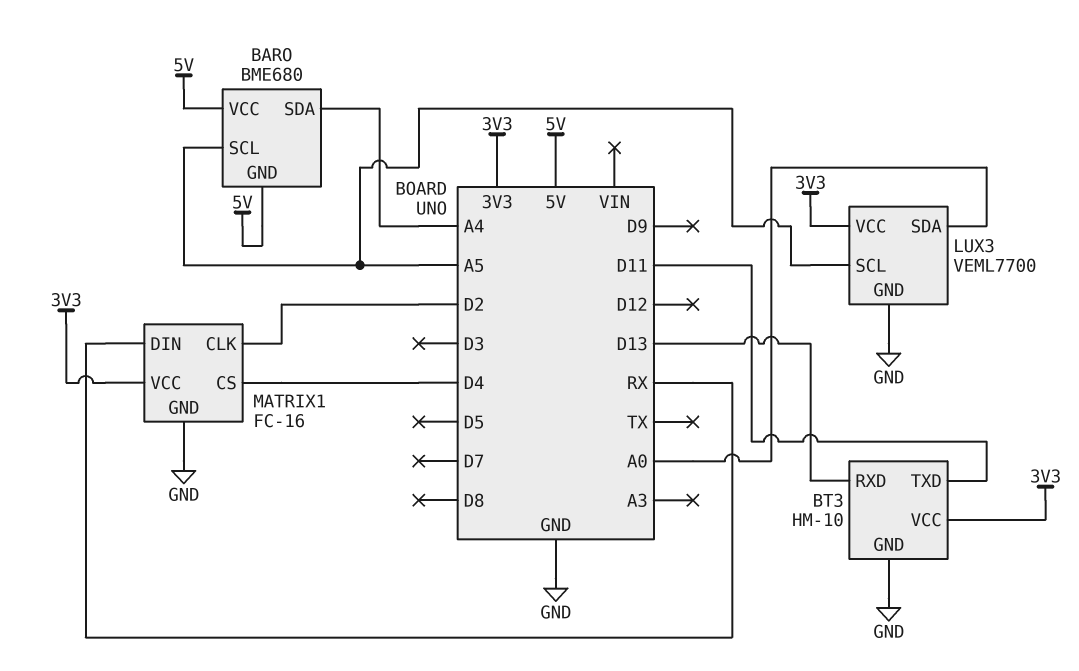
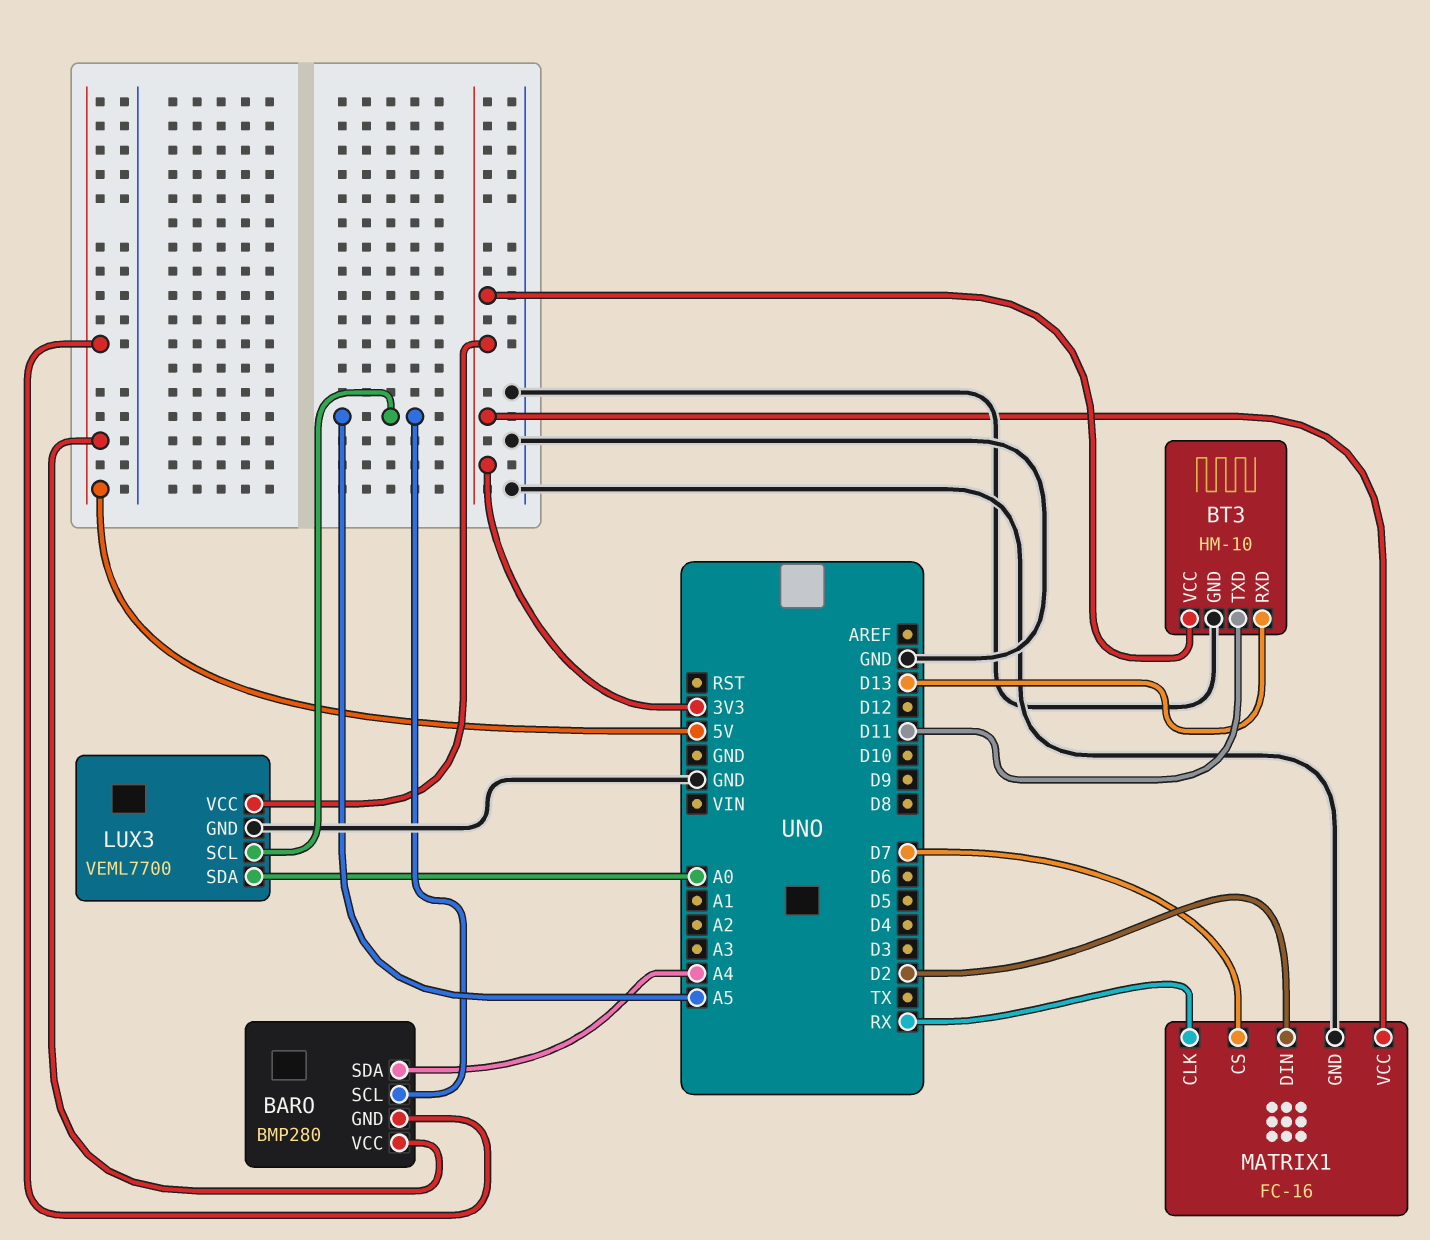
BARO: BME680 -> BMP280
MATRIX1 pin CLK: D2 -> RX
MATRIX1 pin CS: D4 -> D7
MATRIX1 pin DIN: RX -> D2

